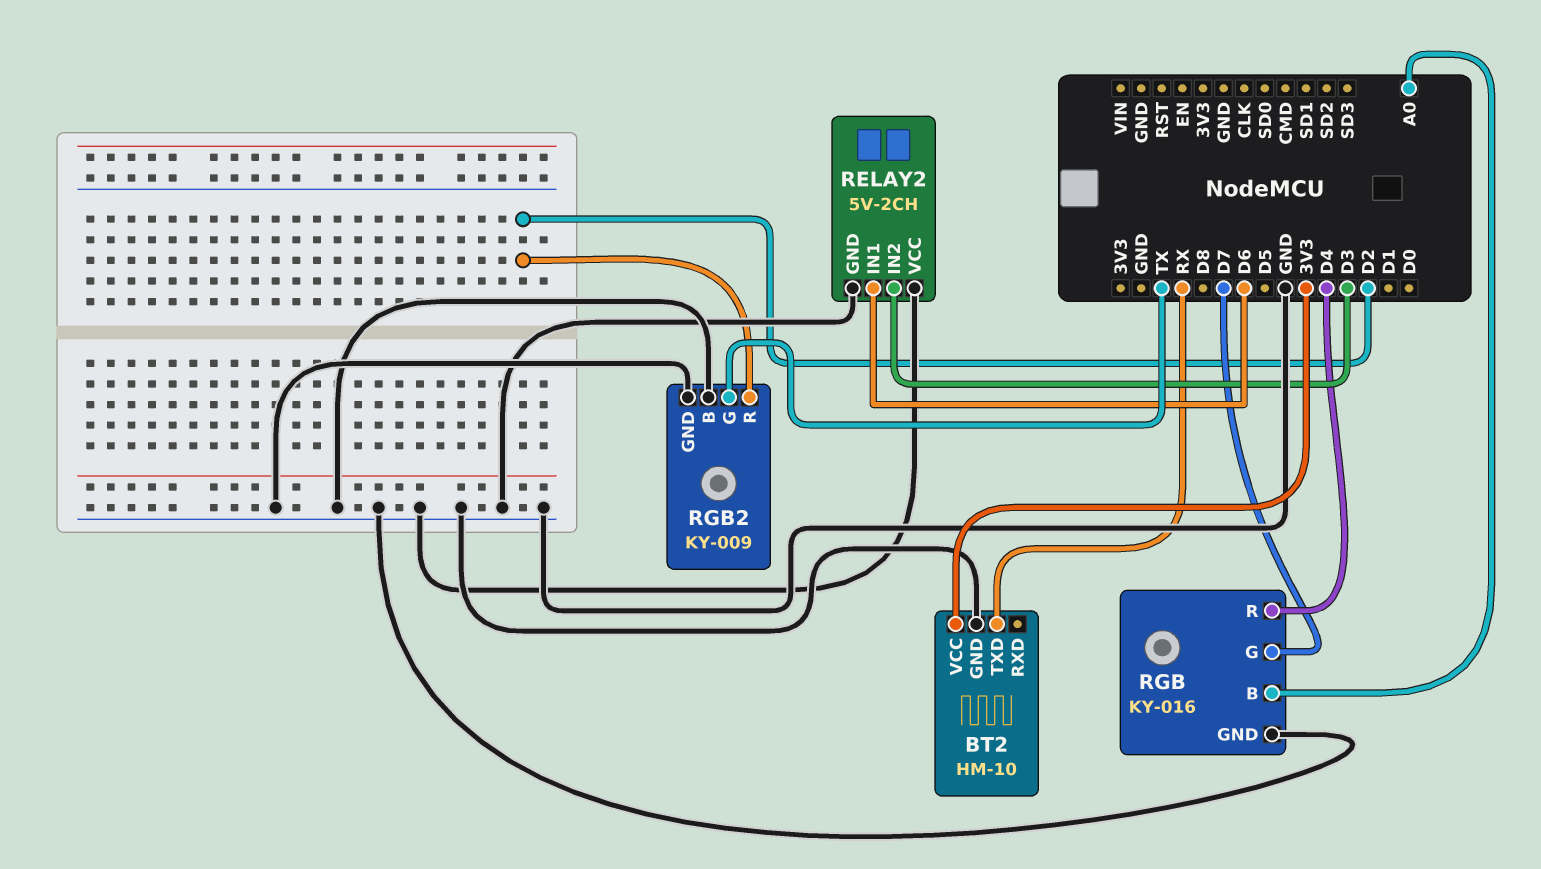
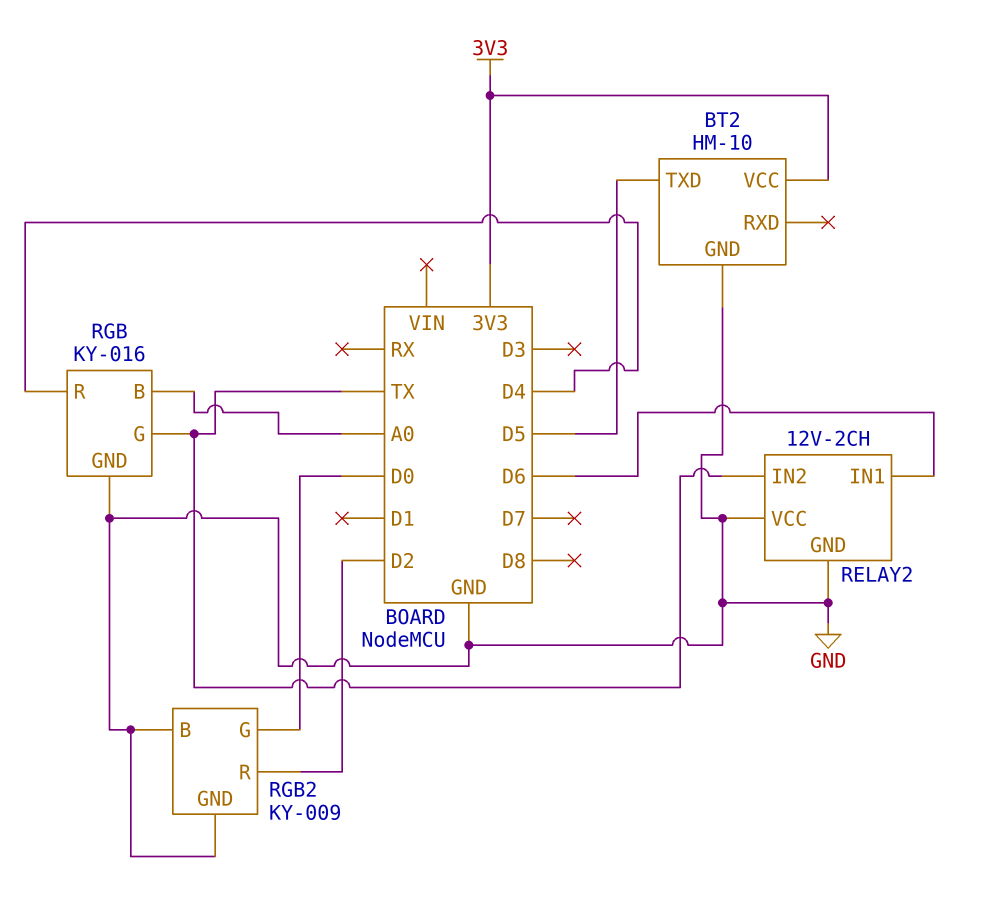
BT2 pin TXD: RX -> D5
RELAY2: 5V-2CH -> 12V-2CH
RELAY2 pin IN2: D3 -> TX
RGB pin G: D7 -> TX
RGB2 pin G: TX -> D0

